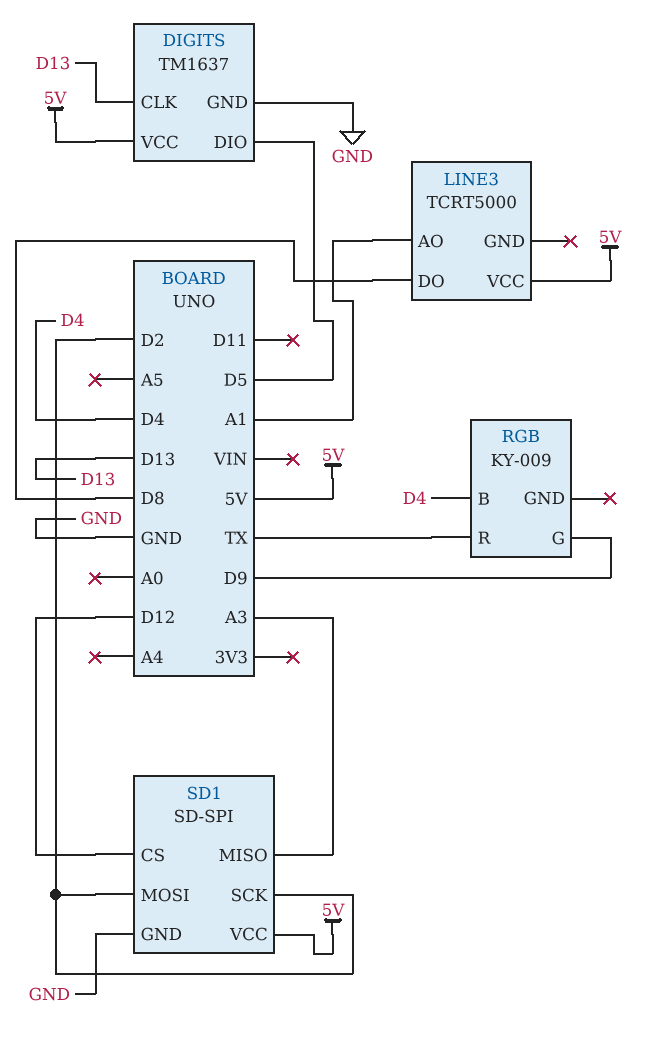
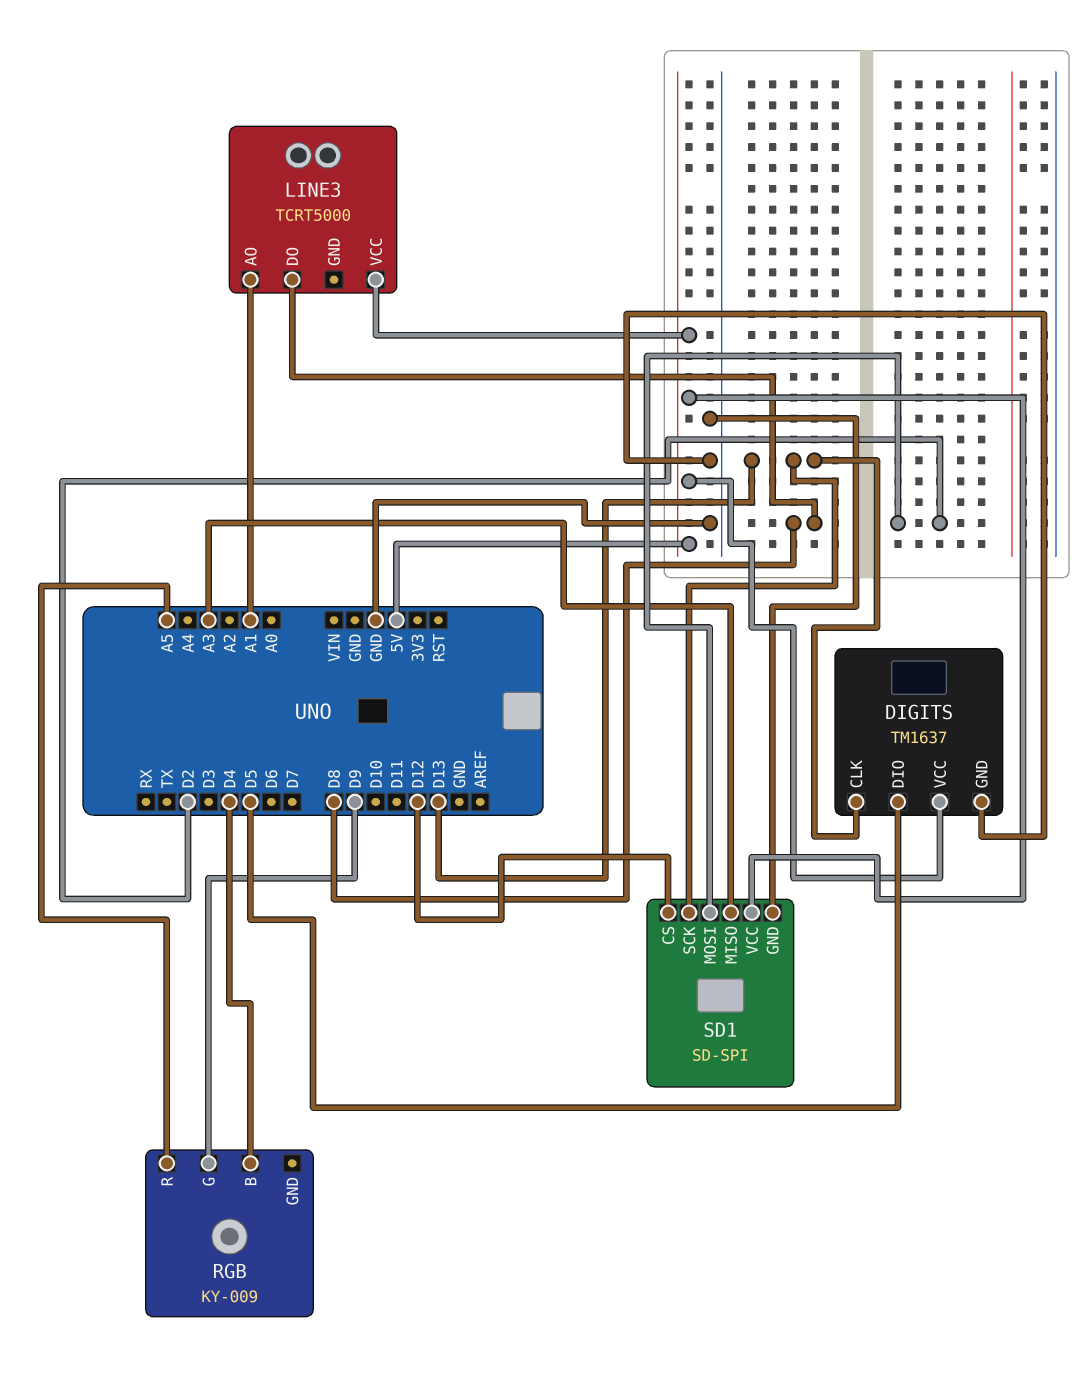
RGB pin R: TX -> A5
SD1 pin SCK: D2 -> D13

